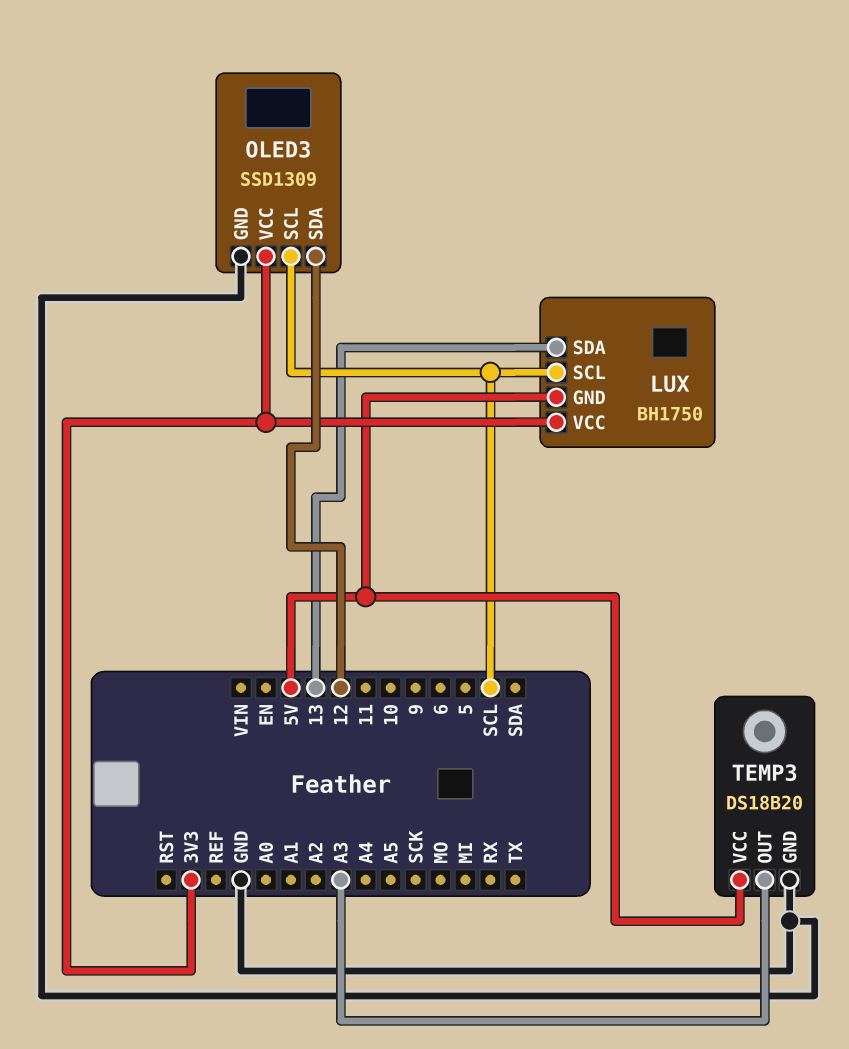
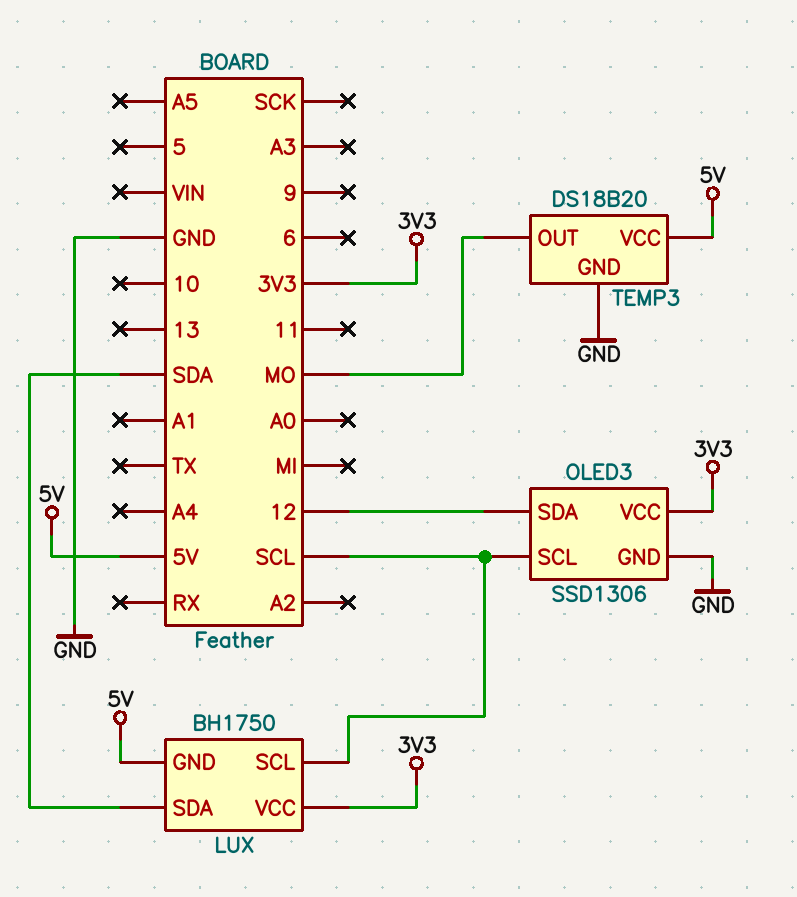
LUX pin SDA: 13 -> SDA
OLED3: SSD1309 -> SSD1306
TEMP3 pin OUT: A3 -> MO

